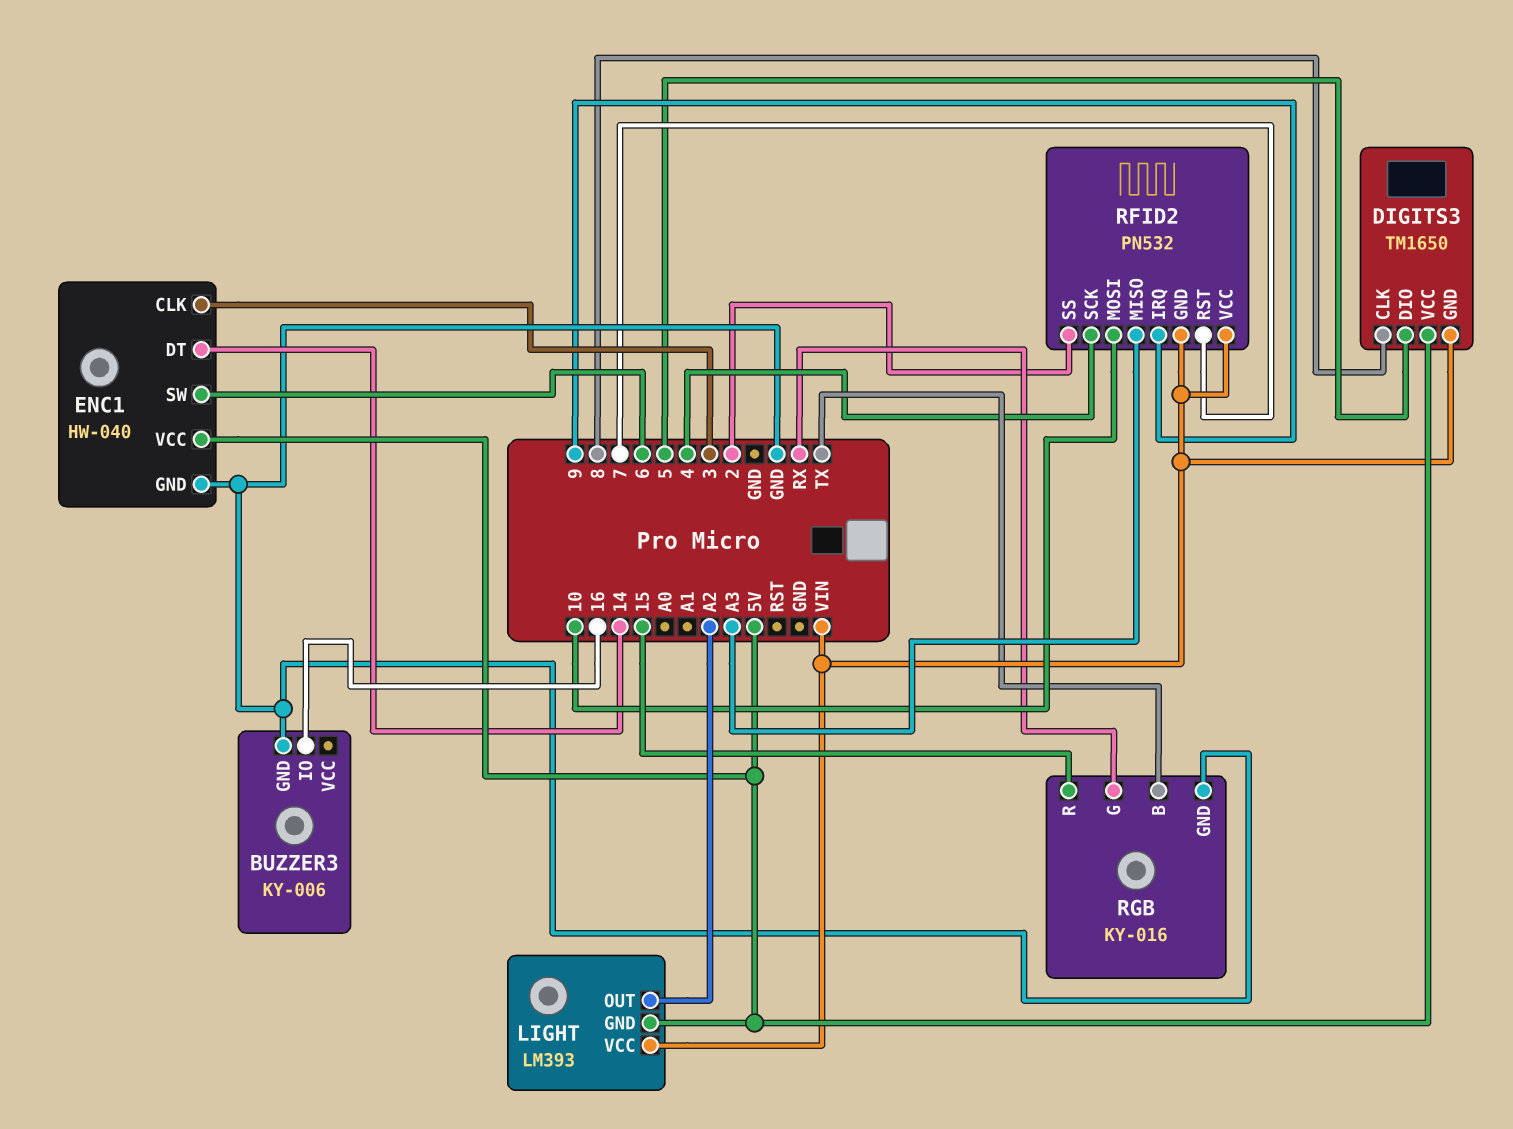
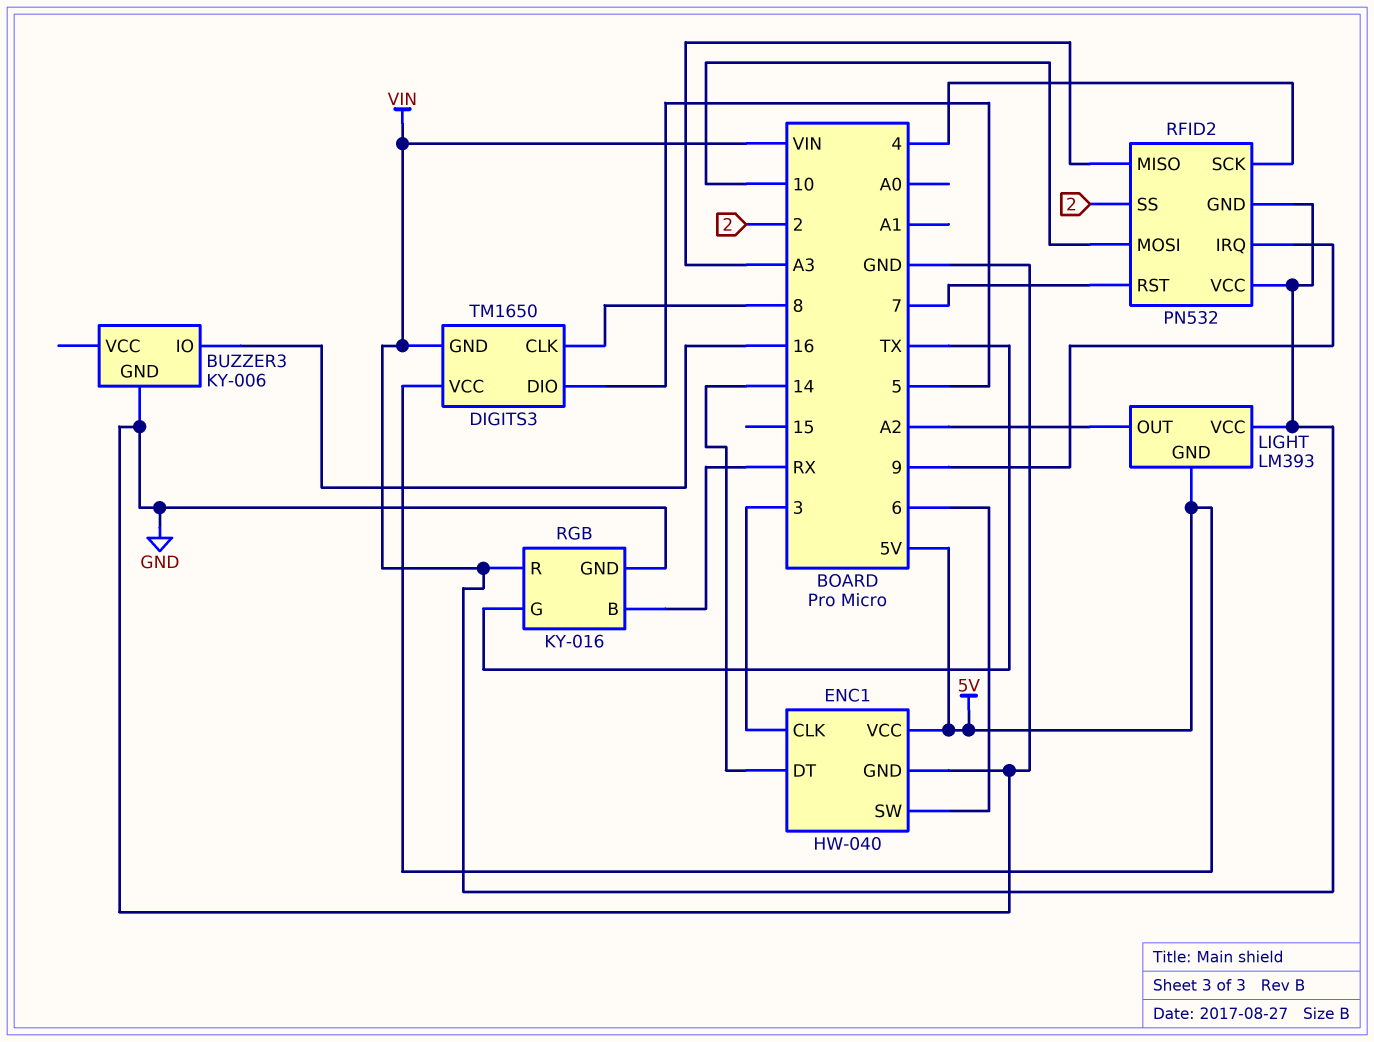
RGB pin B: TX -> RX
RGB pin G: RX -> TX
RGB pin R: 15 -> VIN

